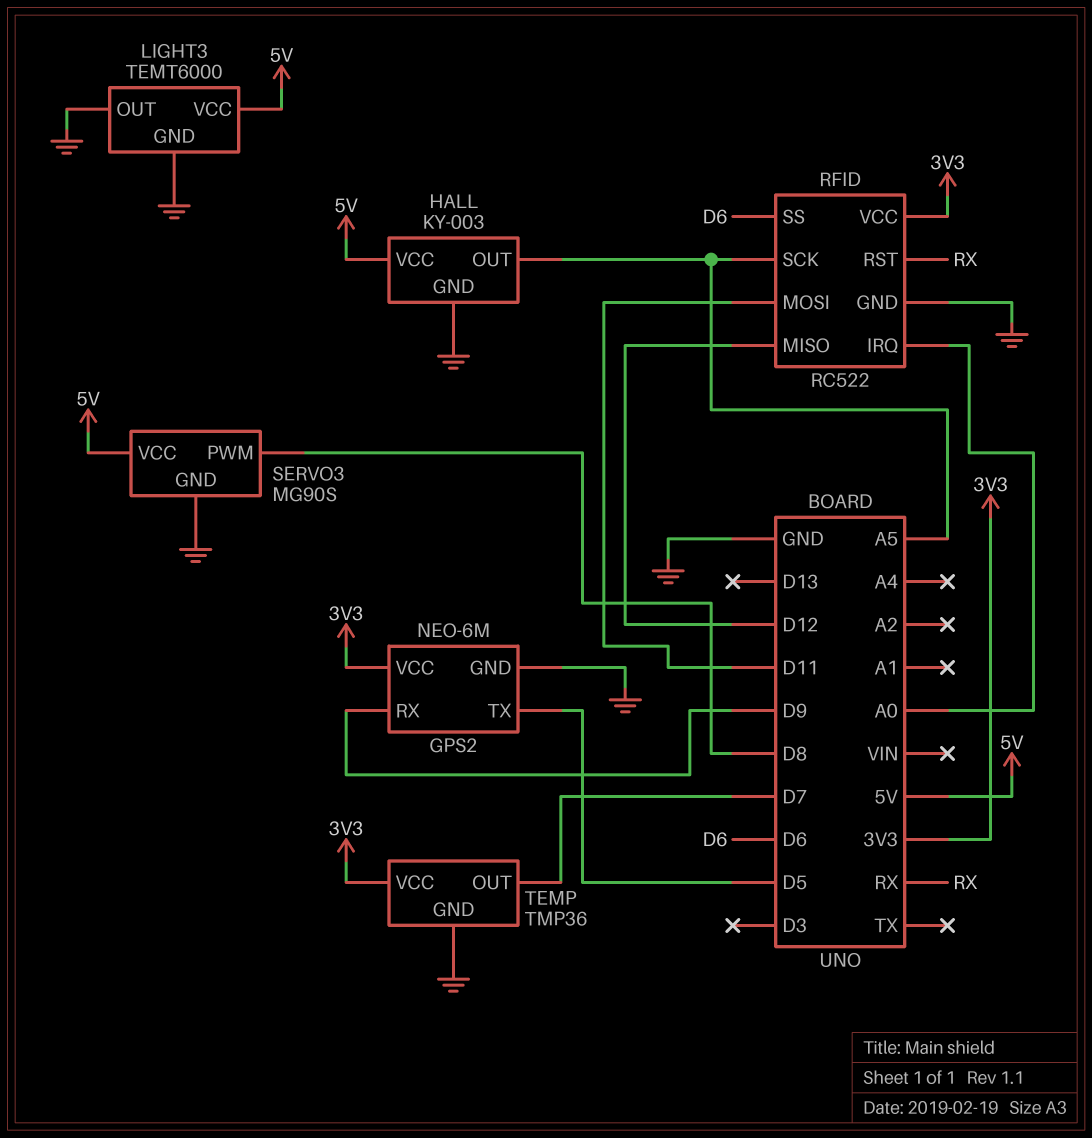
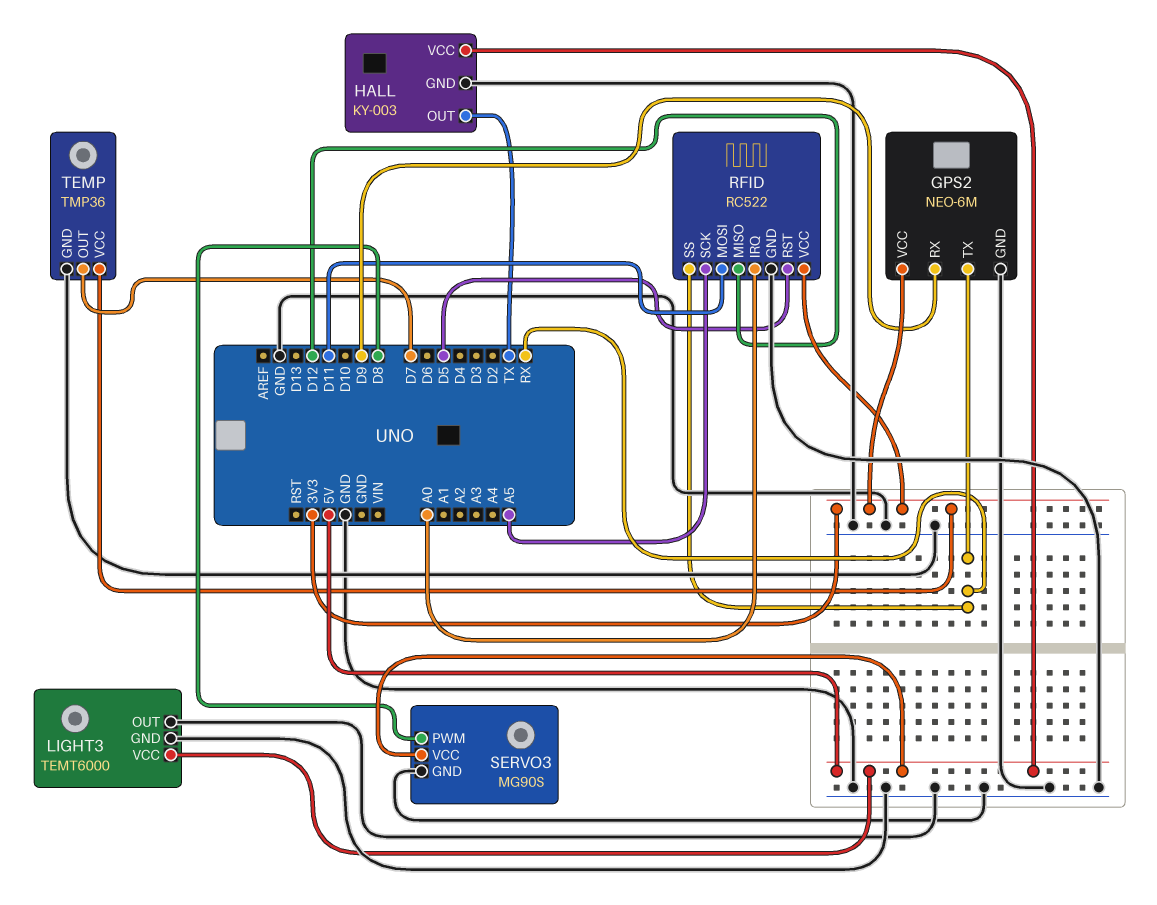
GPS2 pin TX: D5 -> RX
HALL pin OUT: A5 -> TX
RFID pin RST: RX -> D5
RFID pin SS: D6 -> RX

